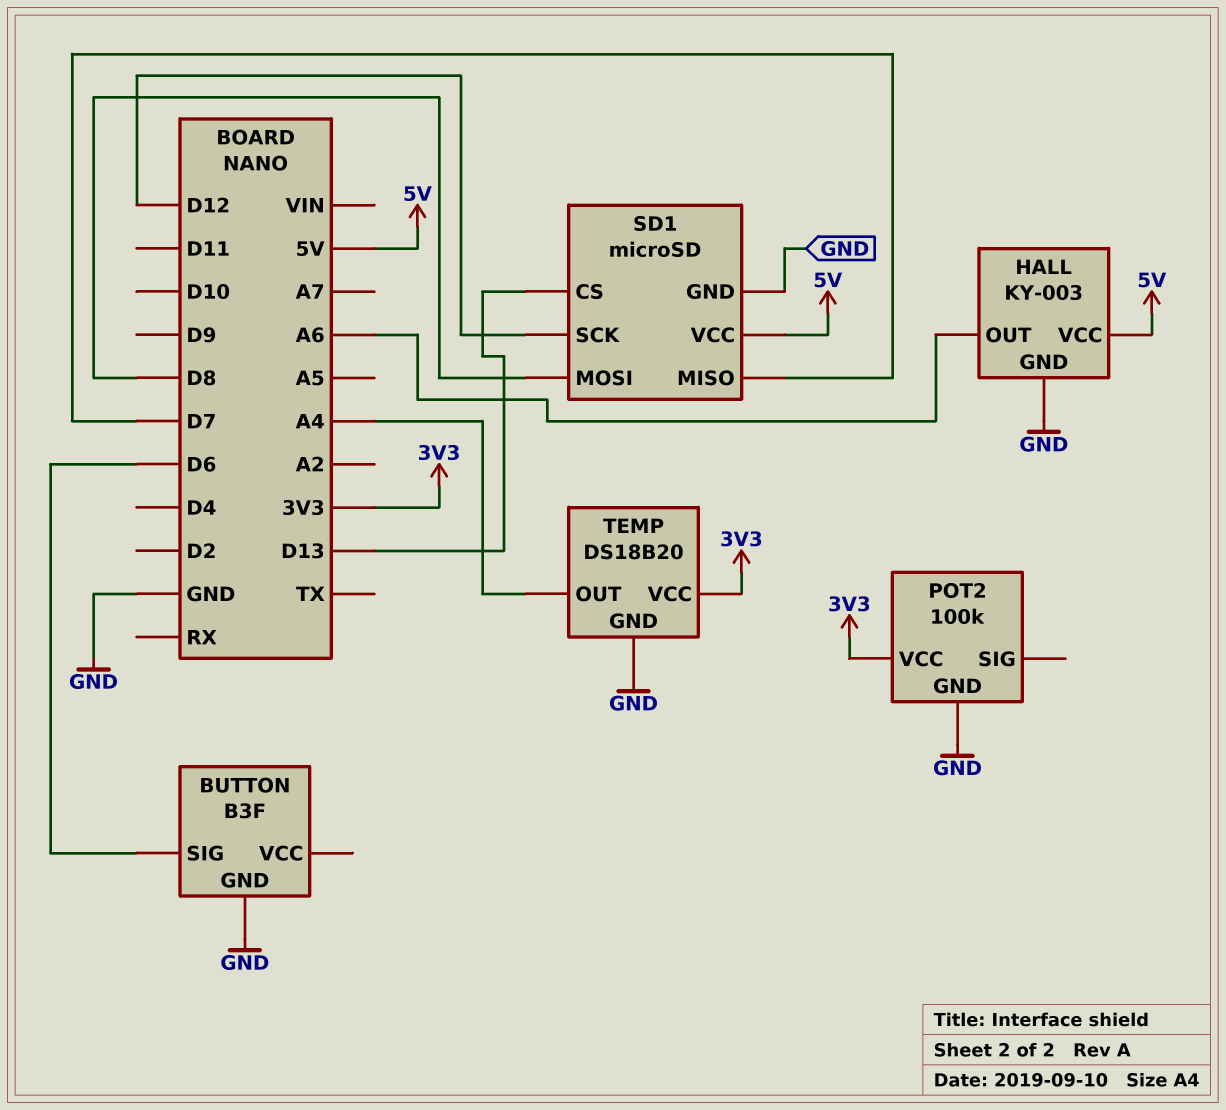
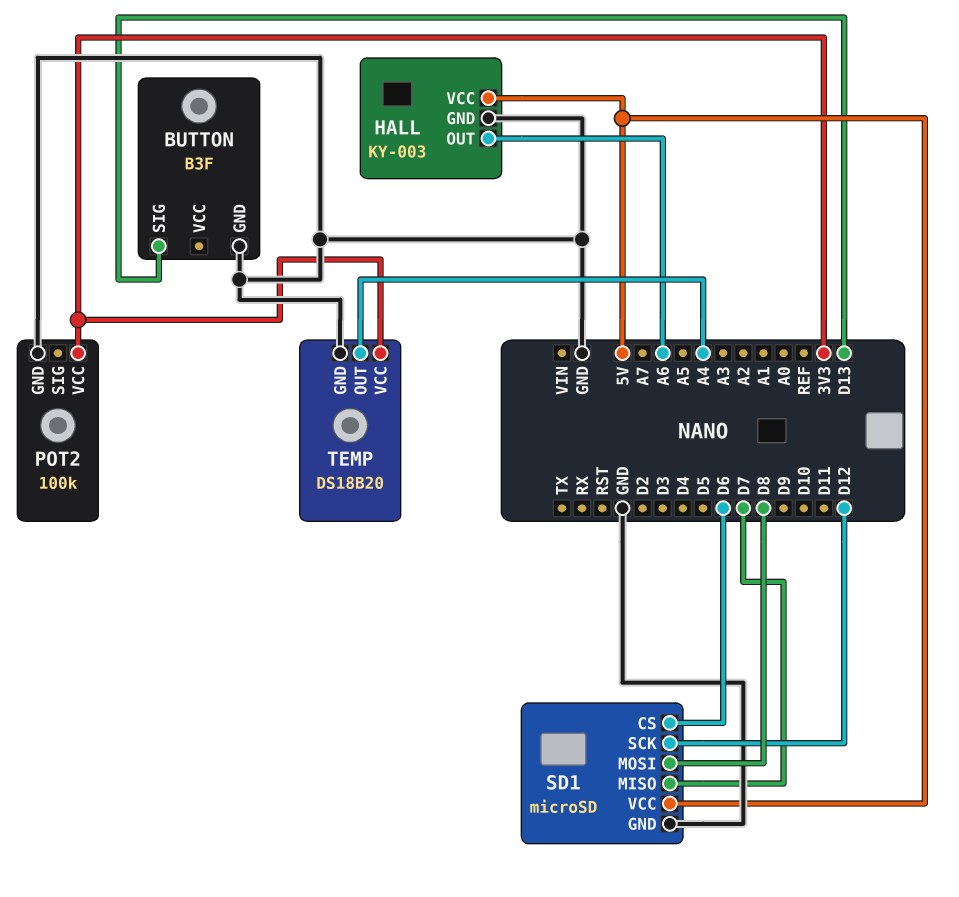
BUTTON pin SIG: D6 -> D13
SD1 pin CS: D13 -> D6

